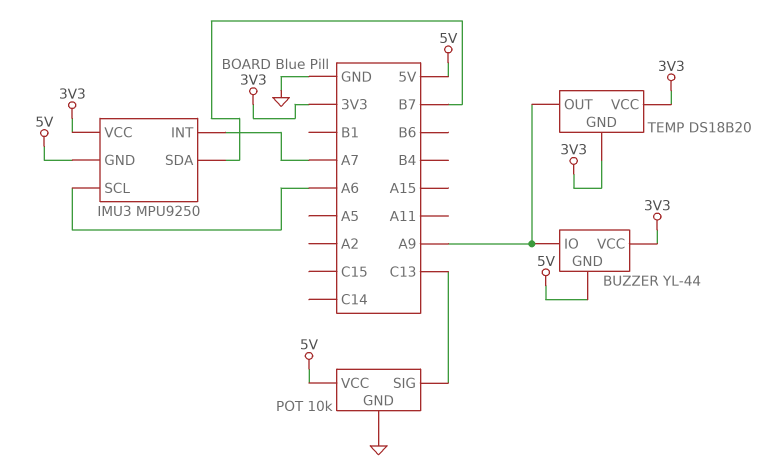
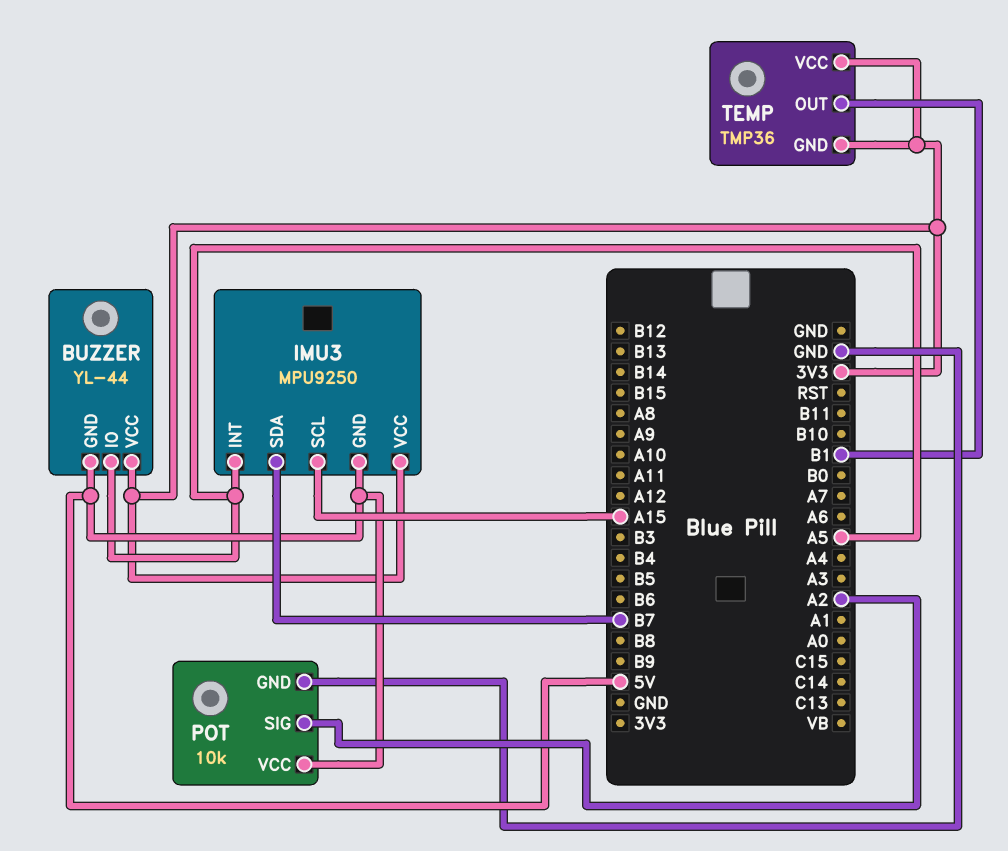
BUZZER pin IO: A9 -> A5
IMU3 pin INT: A7 -> A5
IMU3 pin SCL: A6 -> A15
POT pin SIG: C13 -> A2
TEMP: DS18B20 -> TMP36
TEMP pin OUT: A9 -> B1

